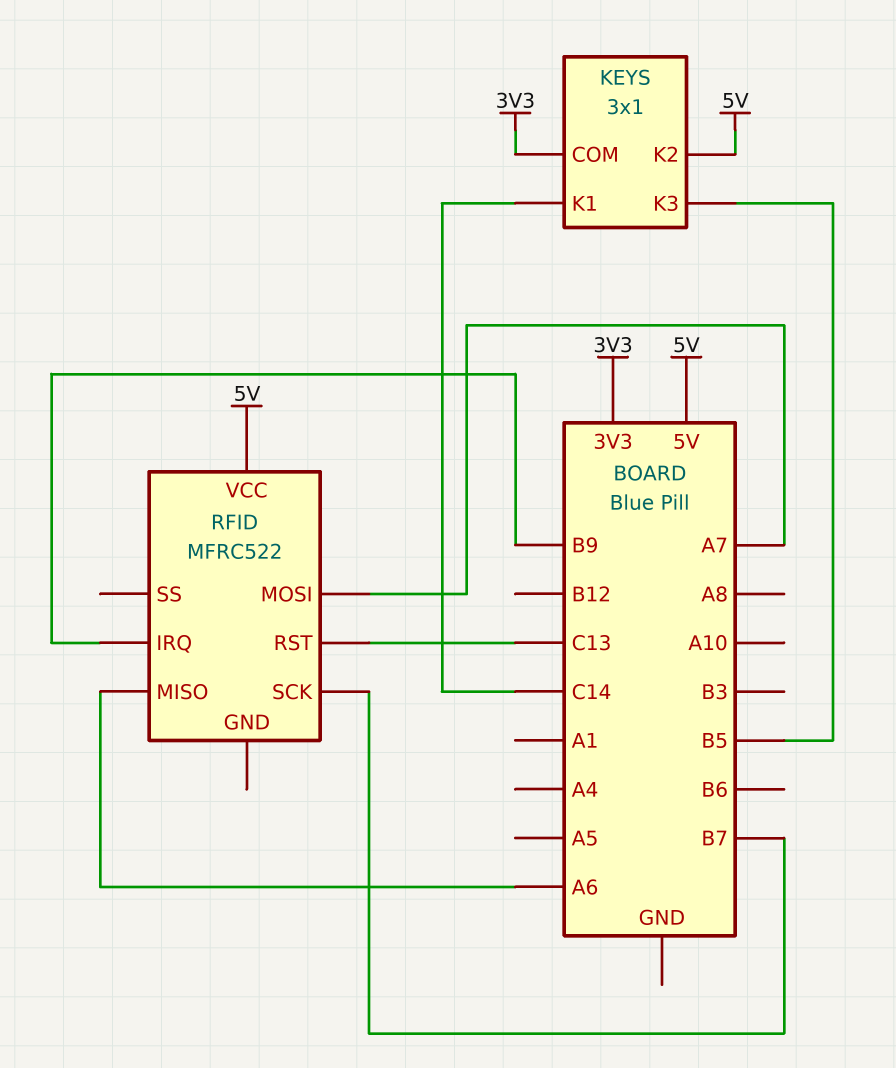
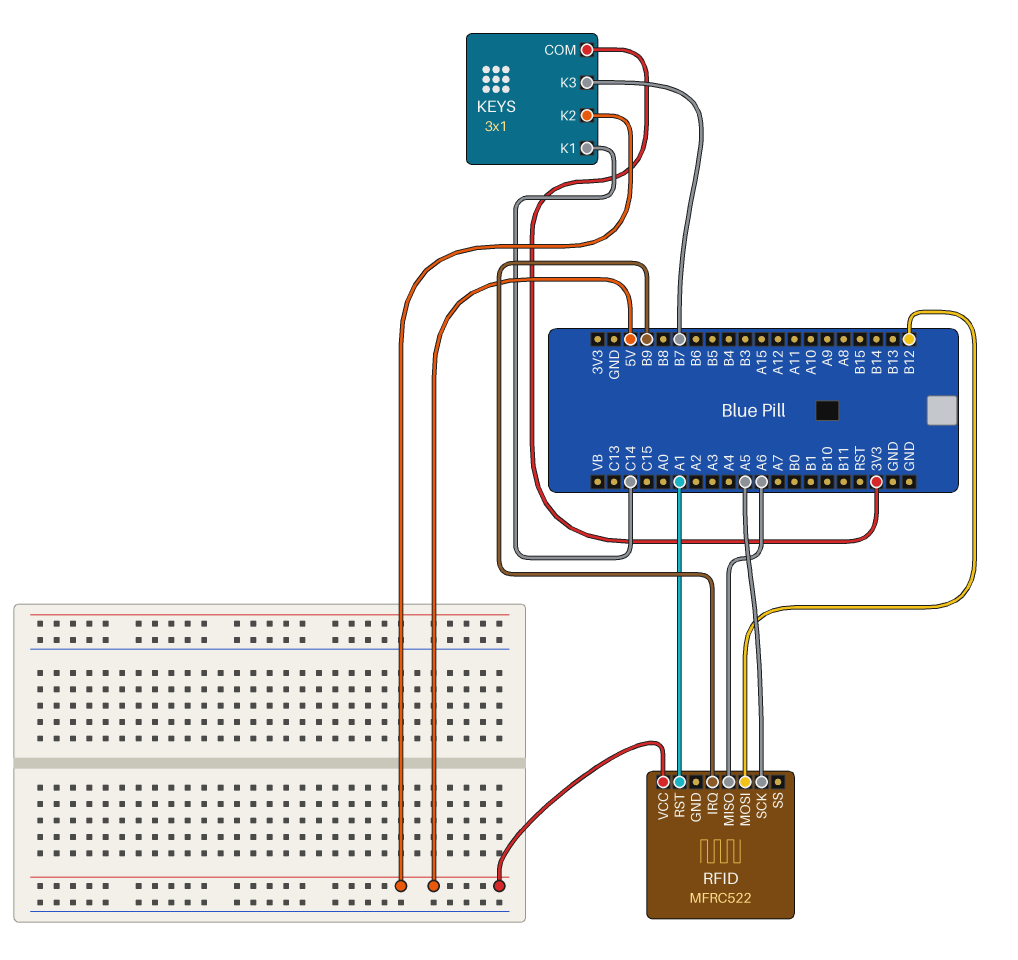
KEYS pin K3: B5 -> B7
RFID pin MOSI: A7 -> B12
RFID pin RST: C13 -> A1
RFID pin SCK: B7 -> A5

